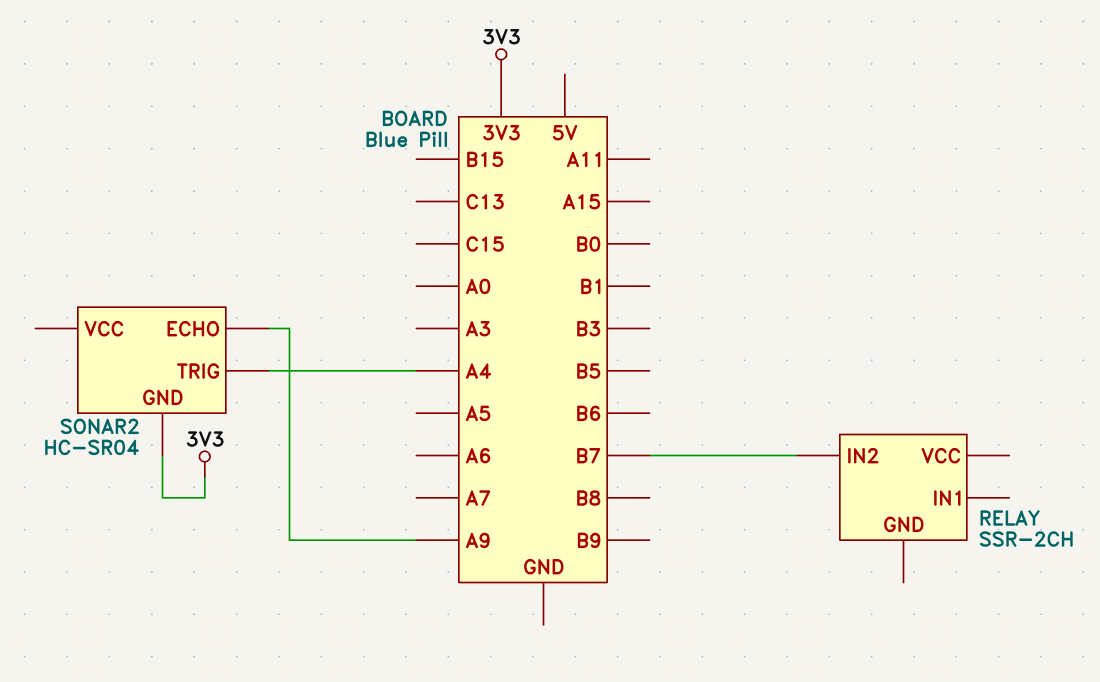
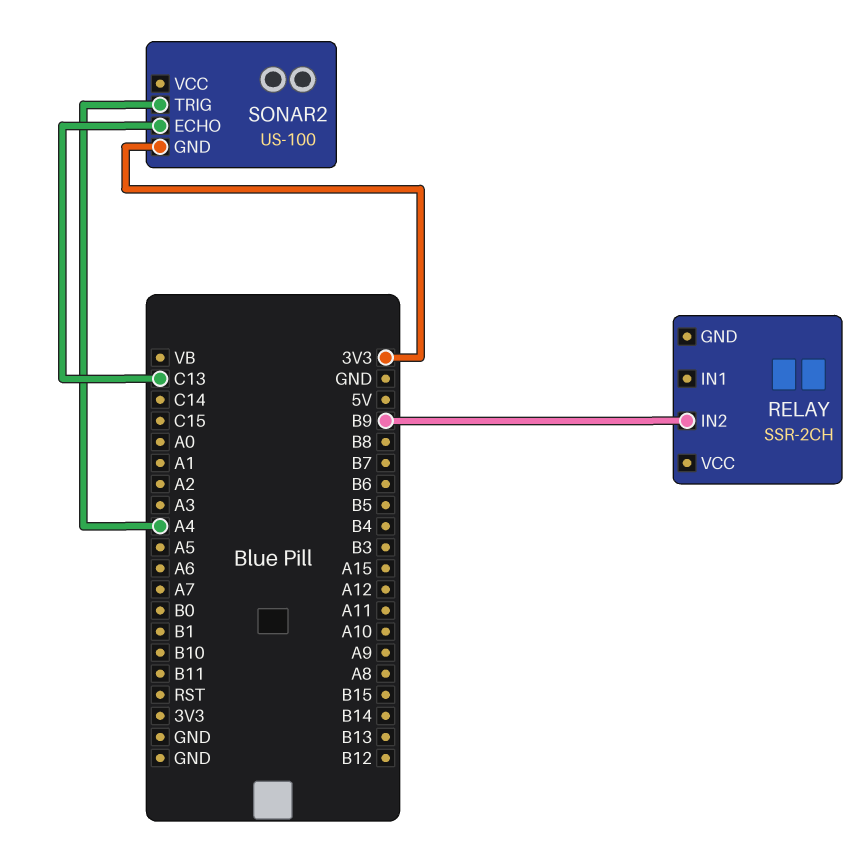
RELAY pin IN2: B7 -> B9
SONAR2: HC-SR04 -> US-100
SONAR2 pin ECHO: A9 -> C13

